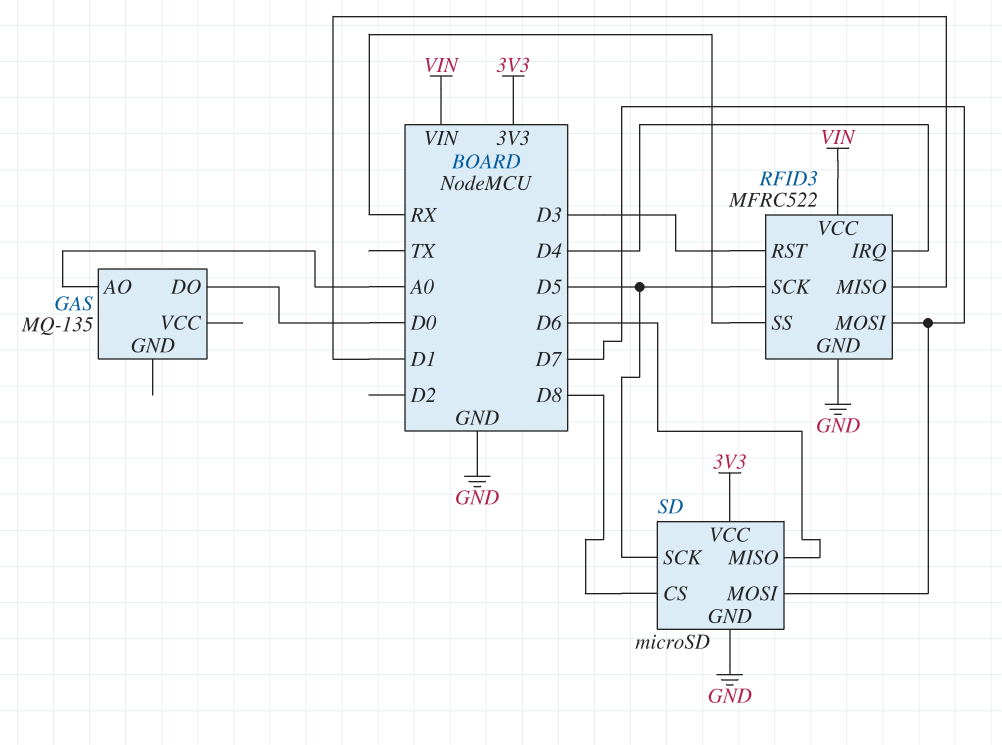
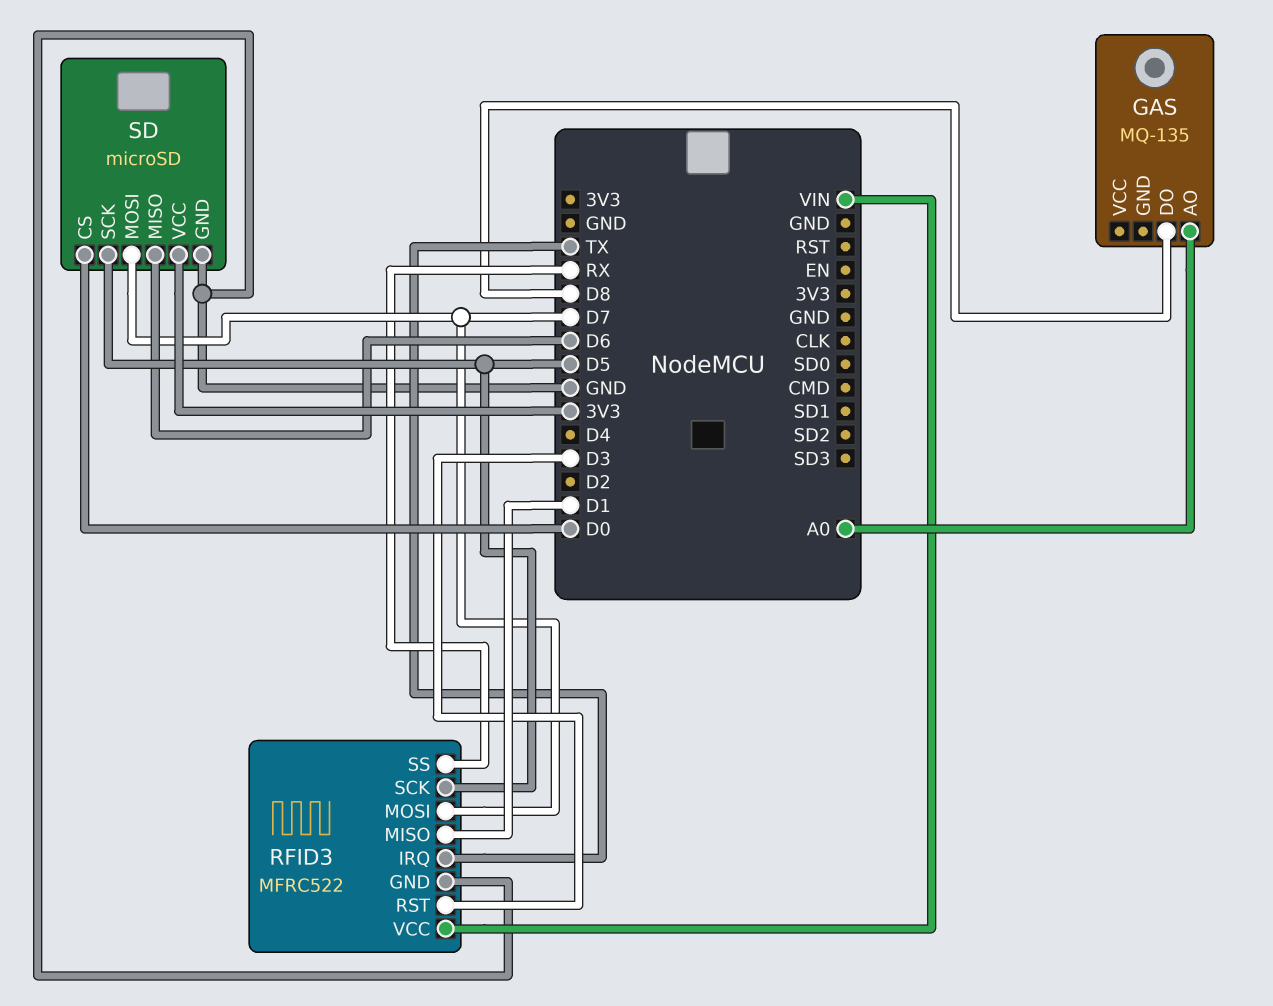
GAS pin DO: D0 -> D8
RFID3 pin IRQ: D4 -> TX
SD pin CS: D8 -> D0

